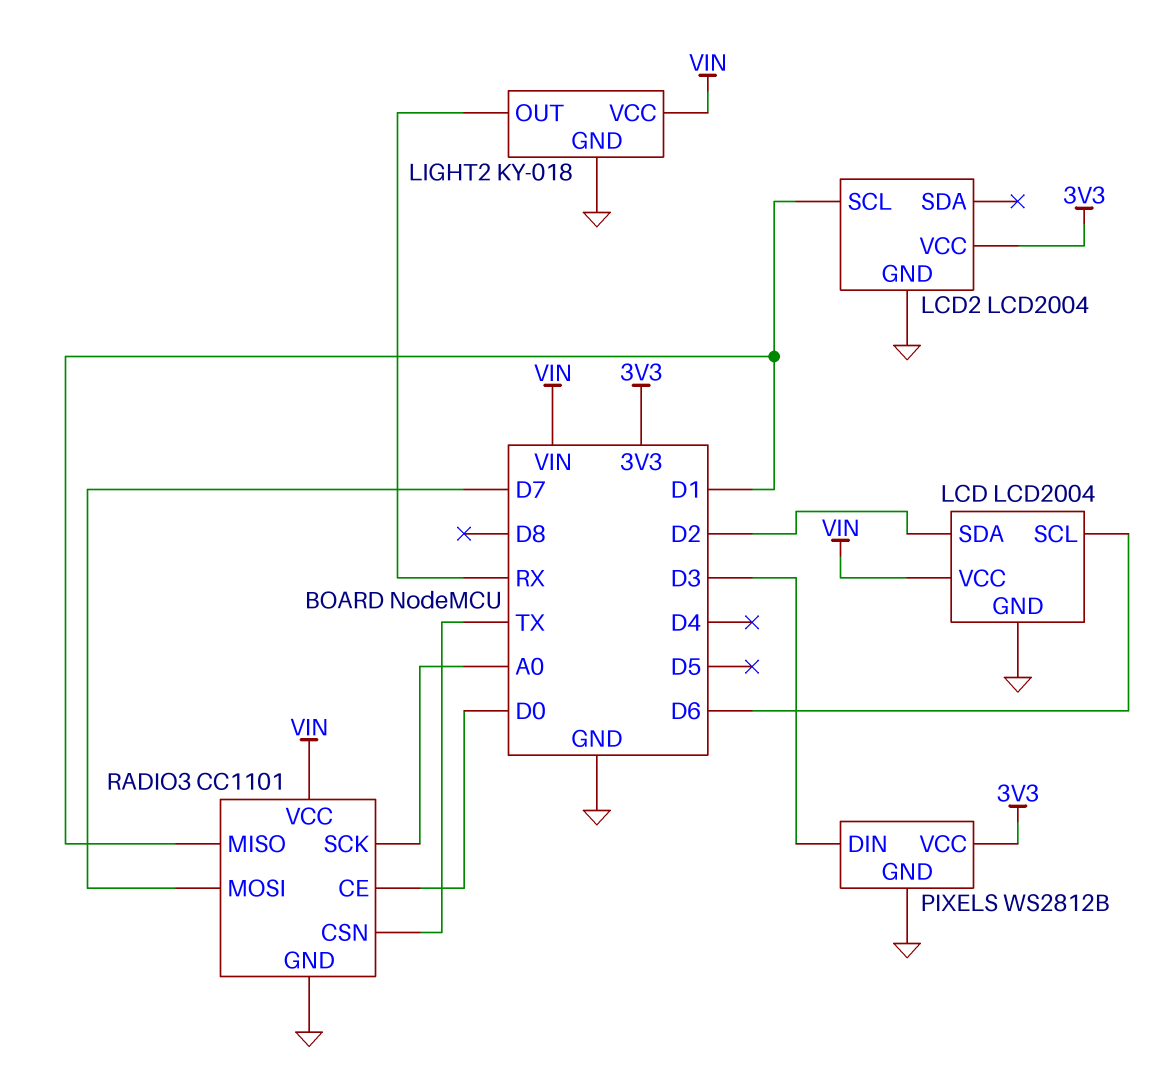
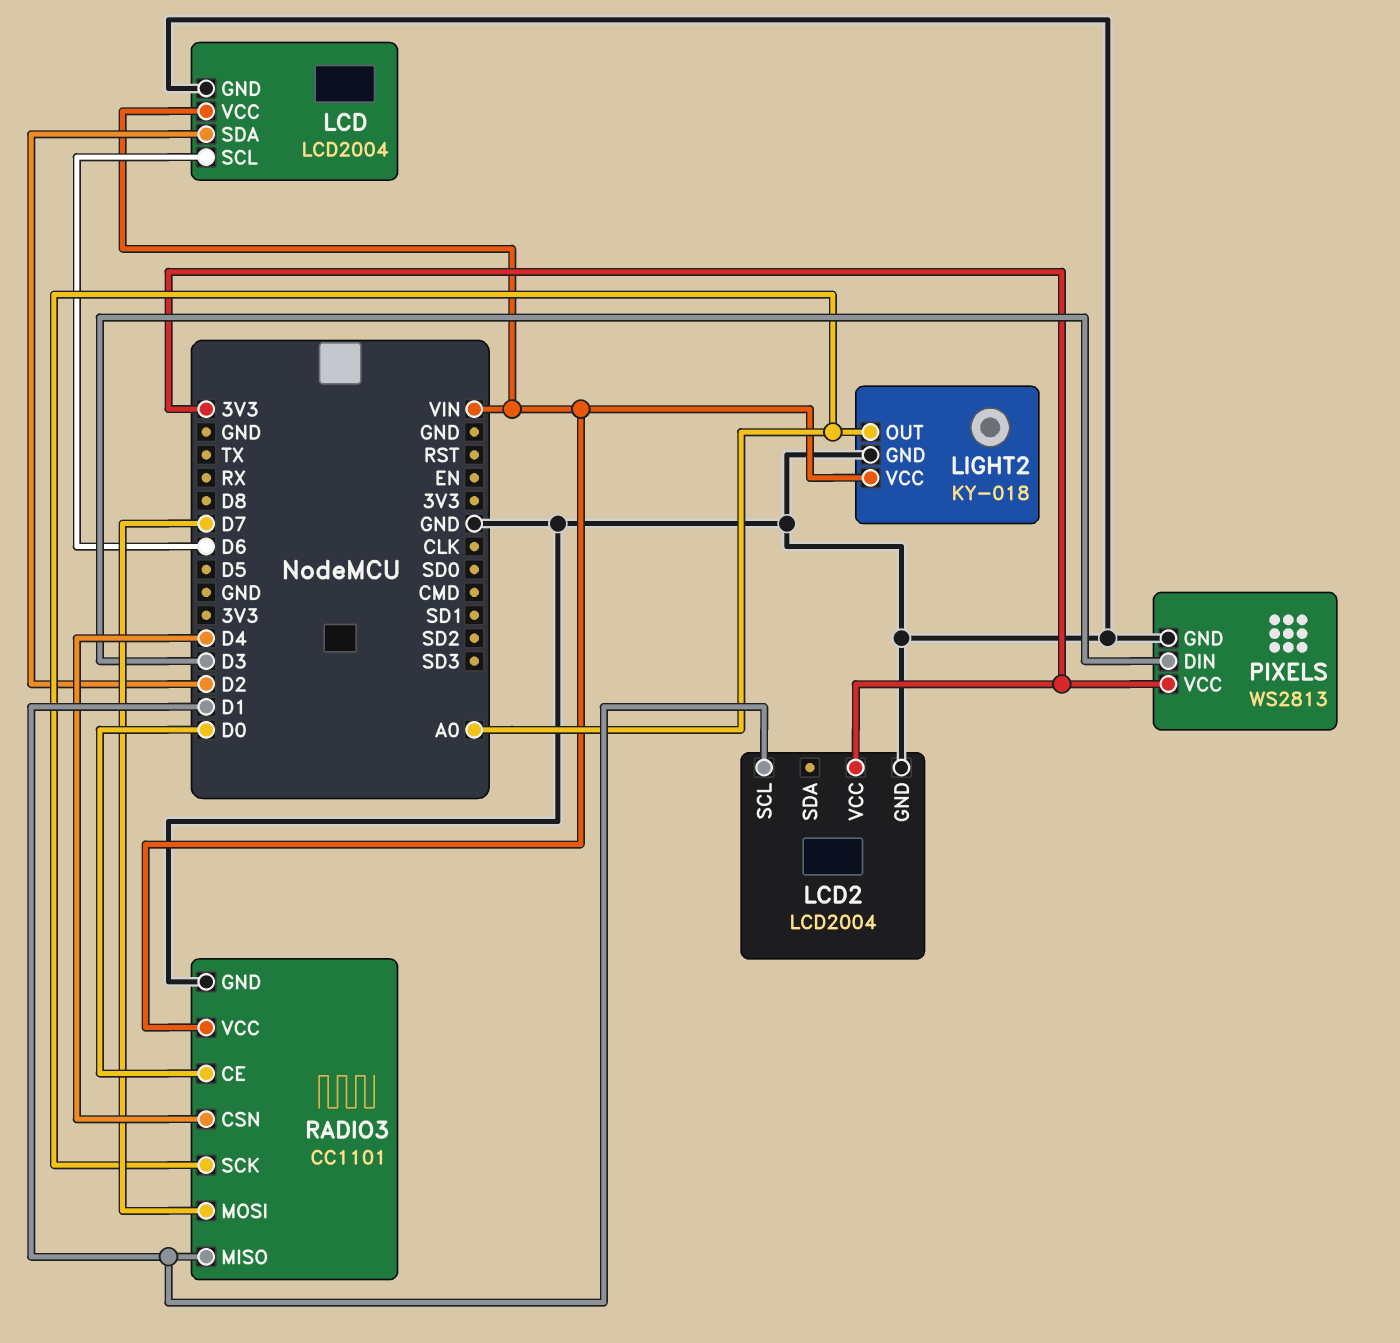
LIGHT2 pin OUT: RX -> A0
PIXELS: WS2812B -> WS2813
RADIO3 pin CSN: TX -> D4

